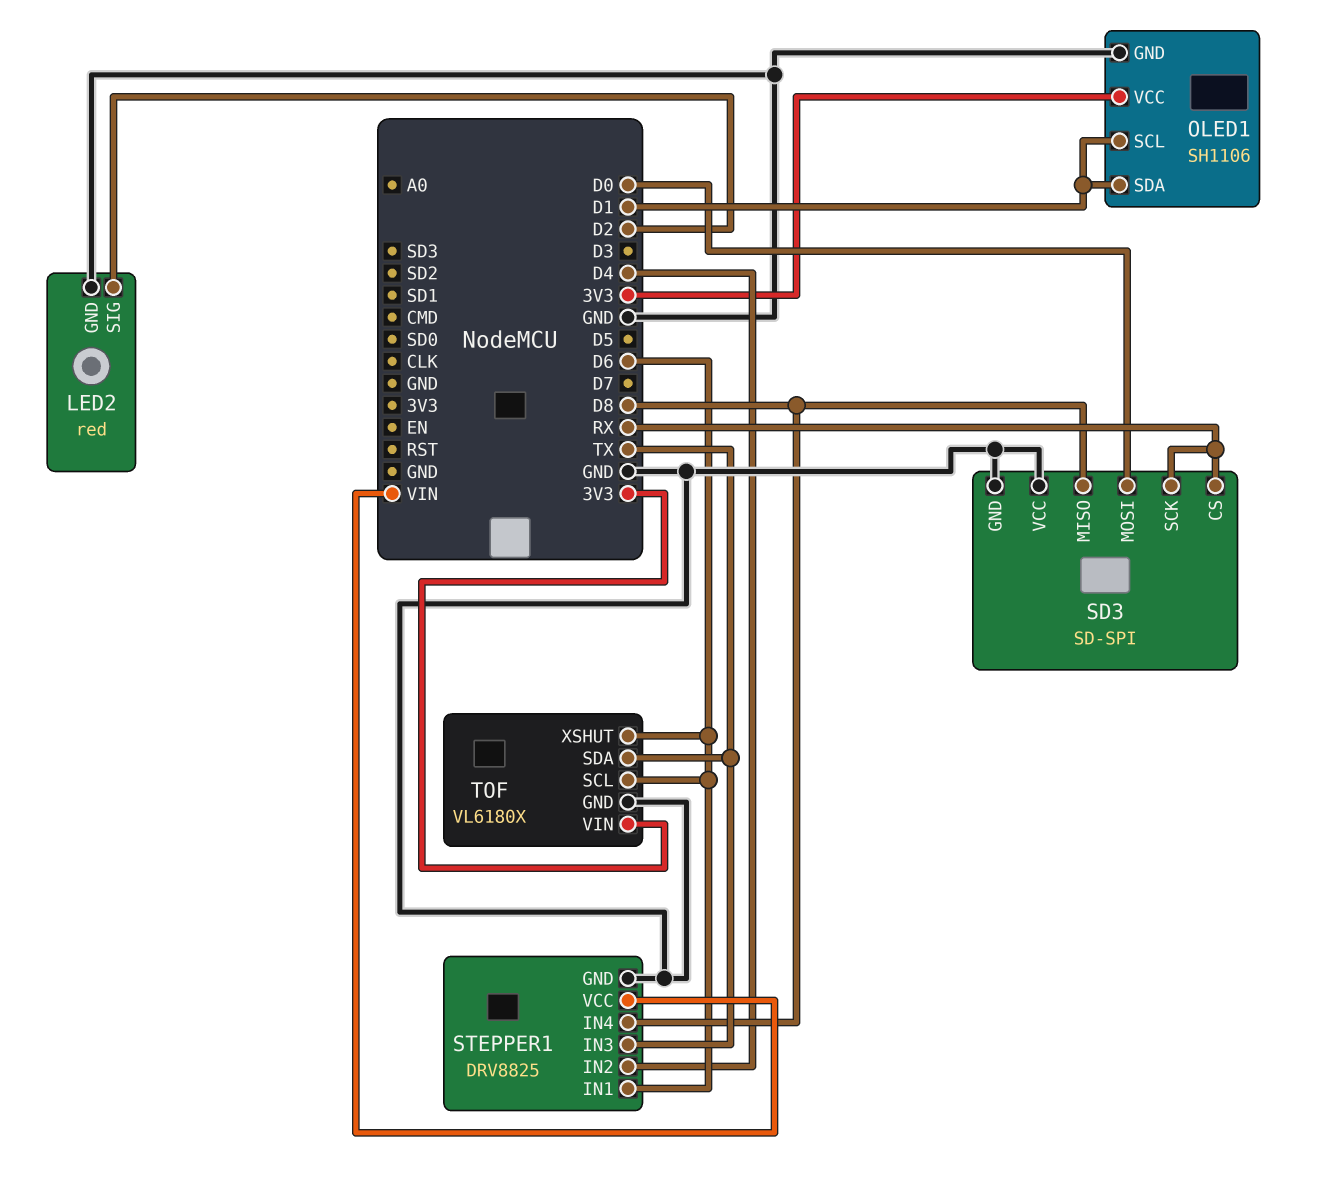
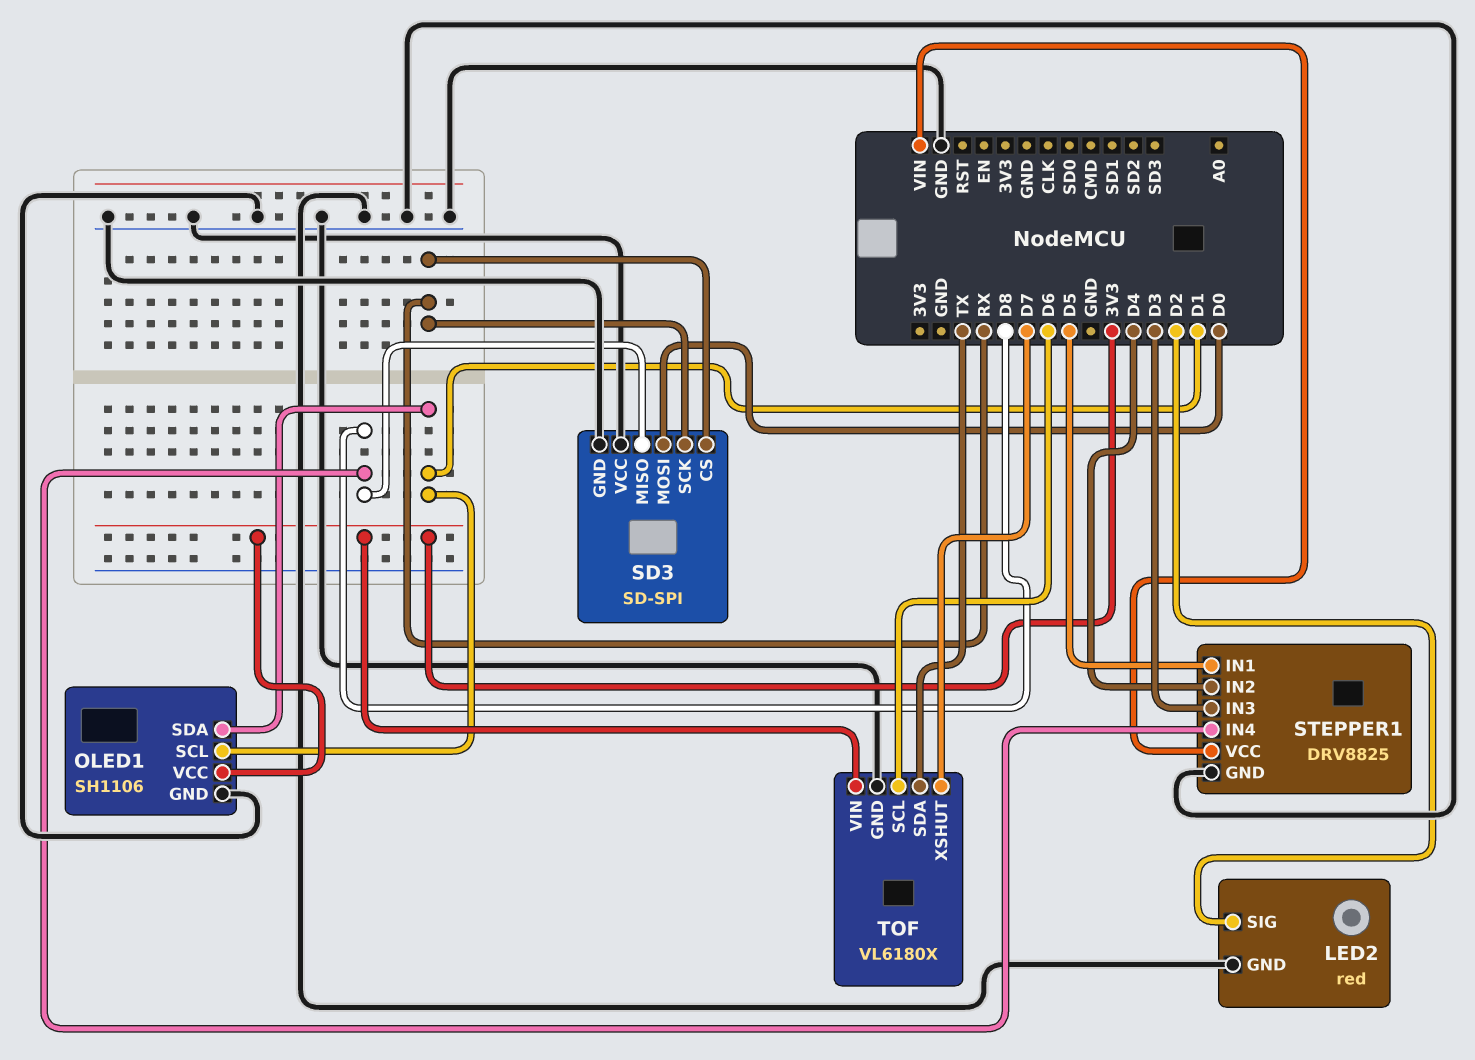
STEPPER1 pin IN1: D6 -> D5
STEPPER1 pin IN3: TX -> D3
TOF pin XSHUT: D6 -> D7

